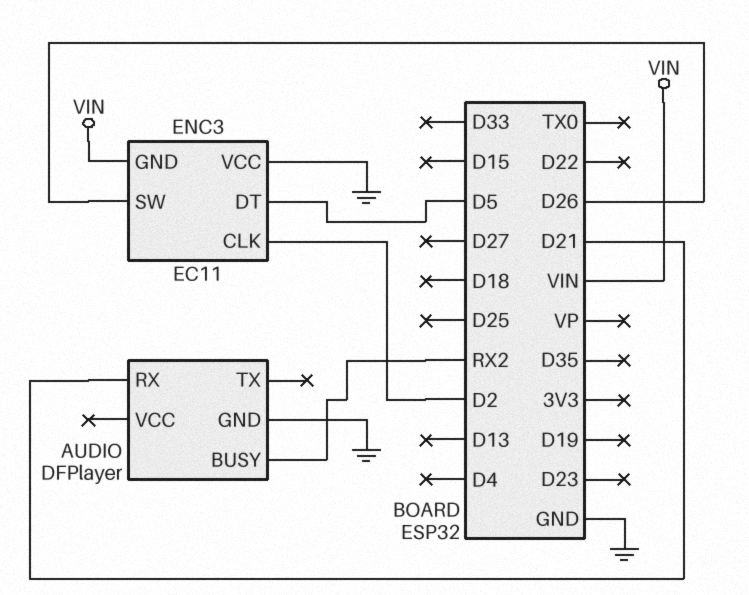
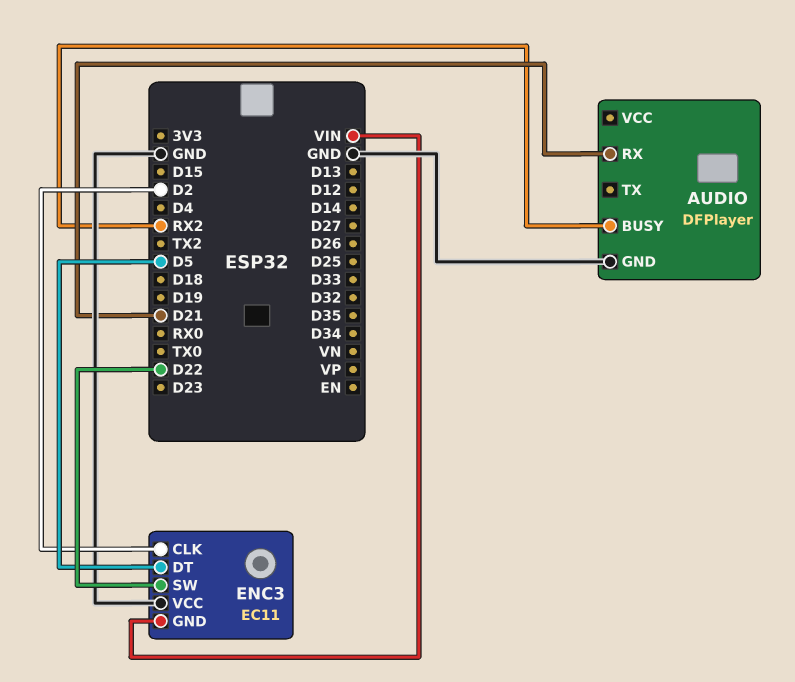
ENC3 pin SW: D26 -> D22

